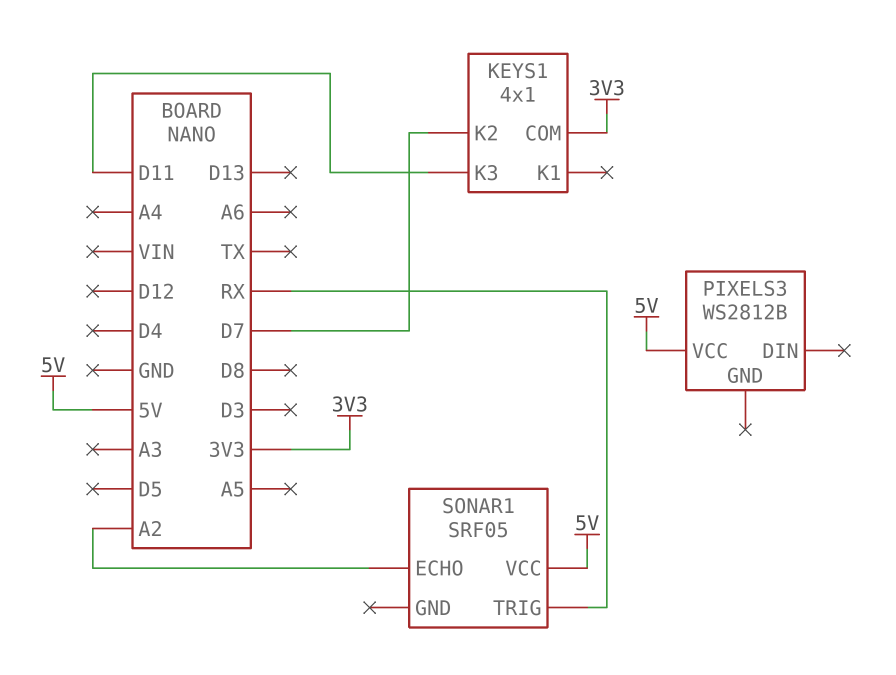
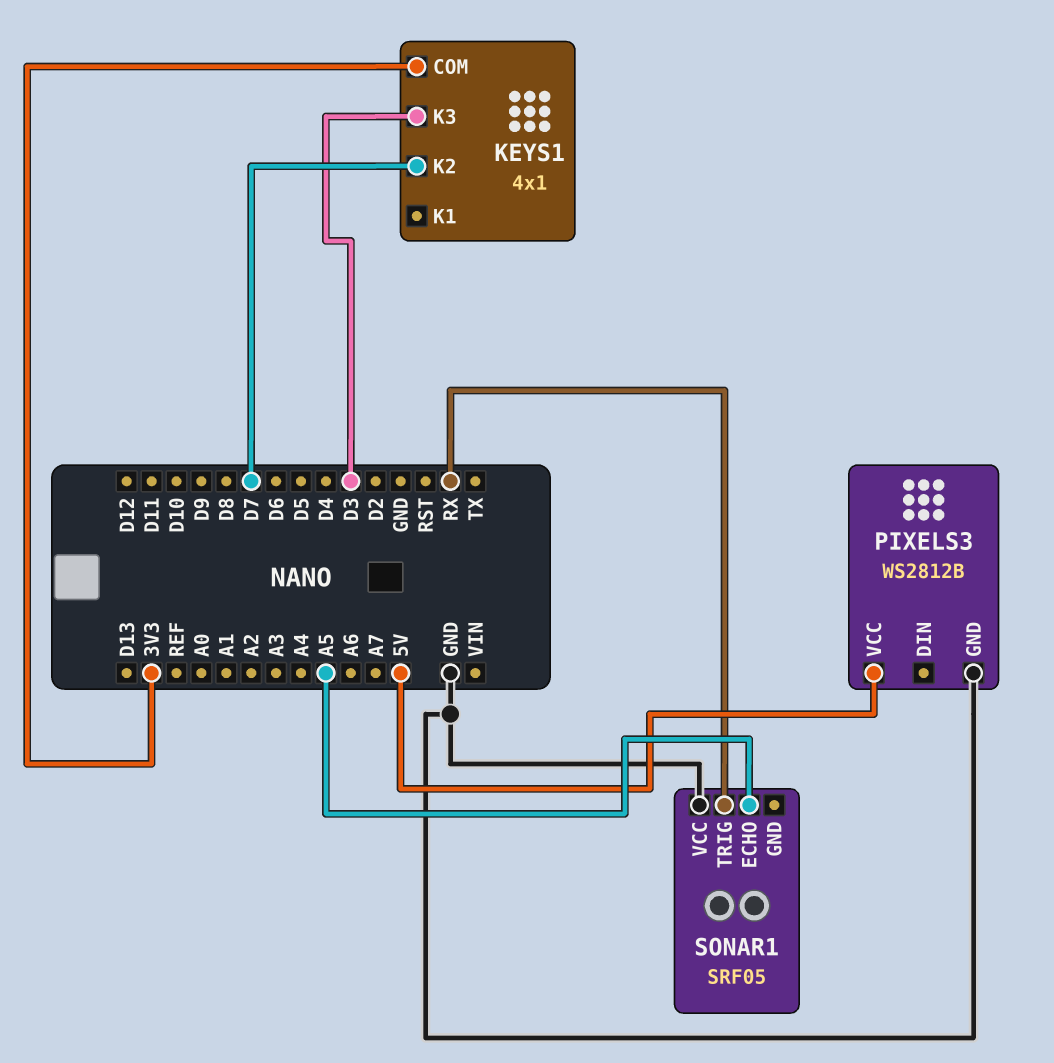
KEYS1 pin K3: D11 -> D3
PIXELS3 pin GND: none -> GND
SONAR1 pin ECHO: A2 -> A5
SONAR1 pin VCC: 5V -> GND

